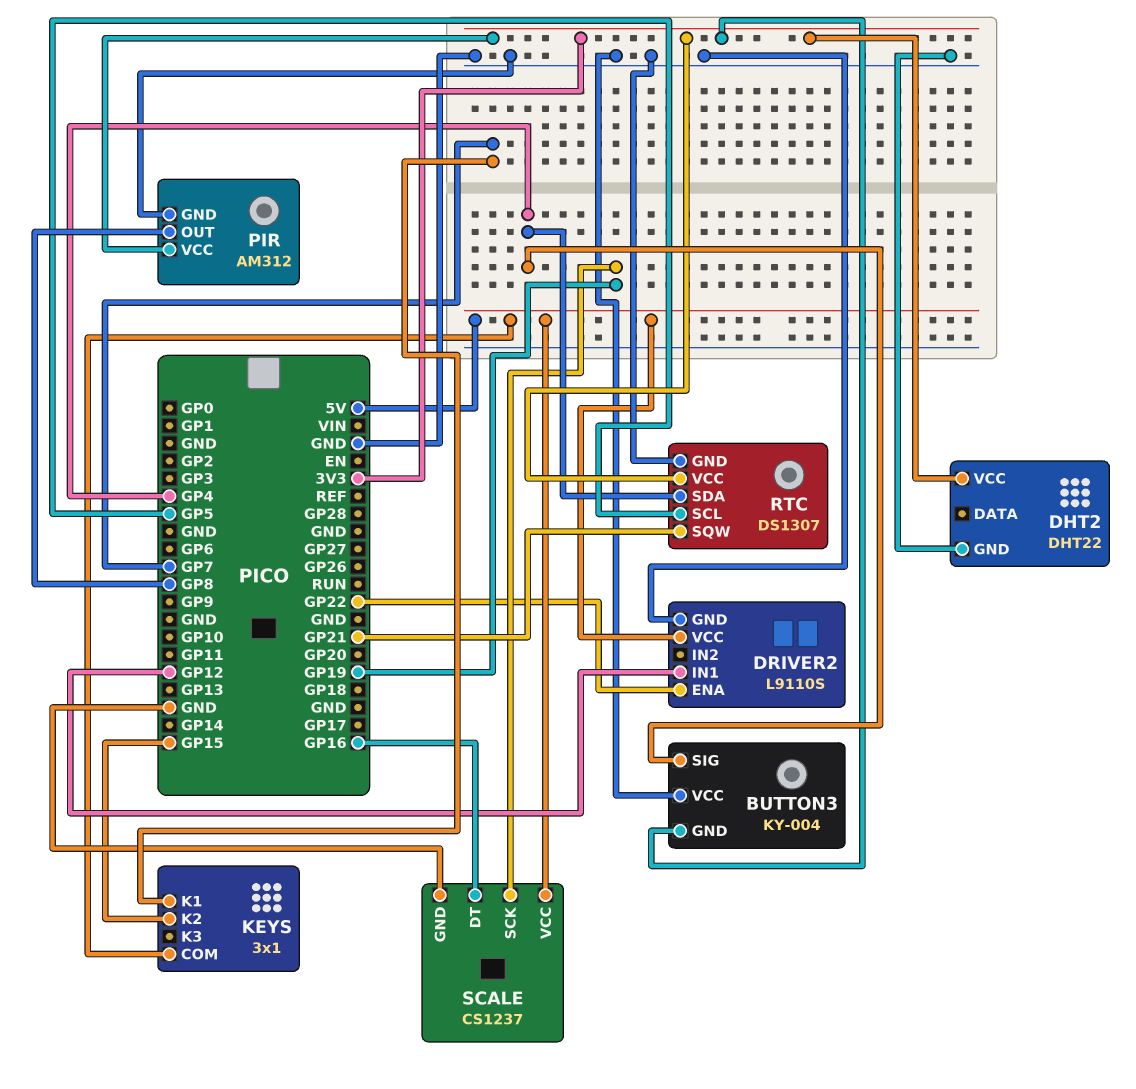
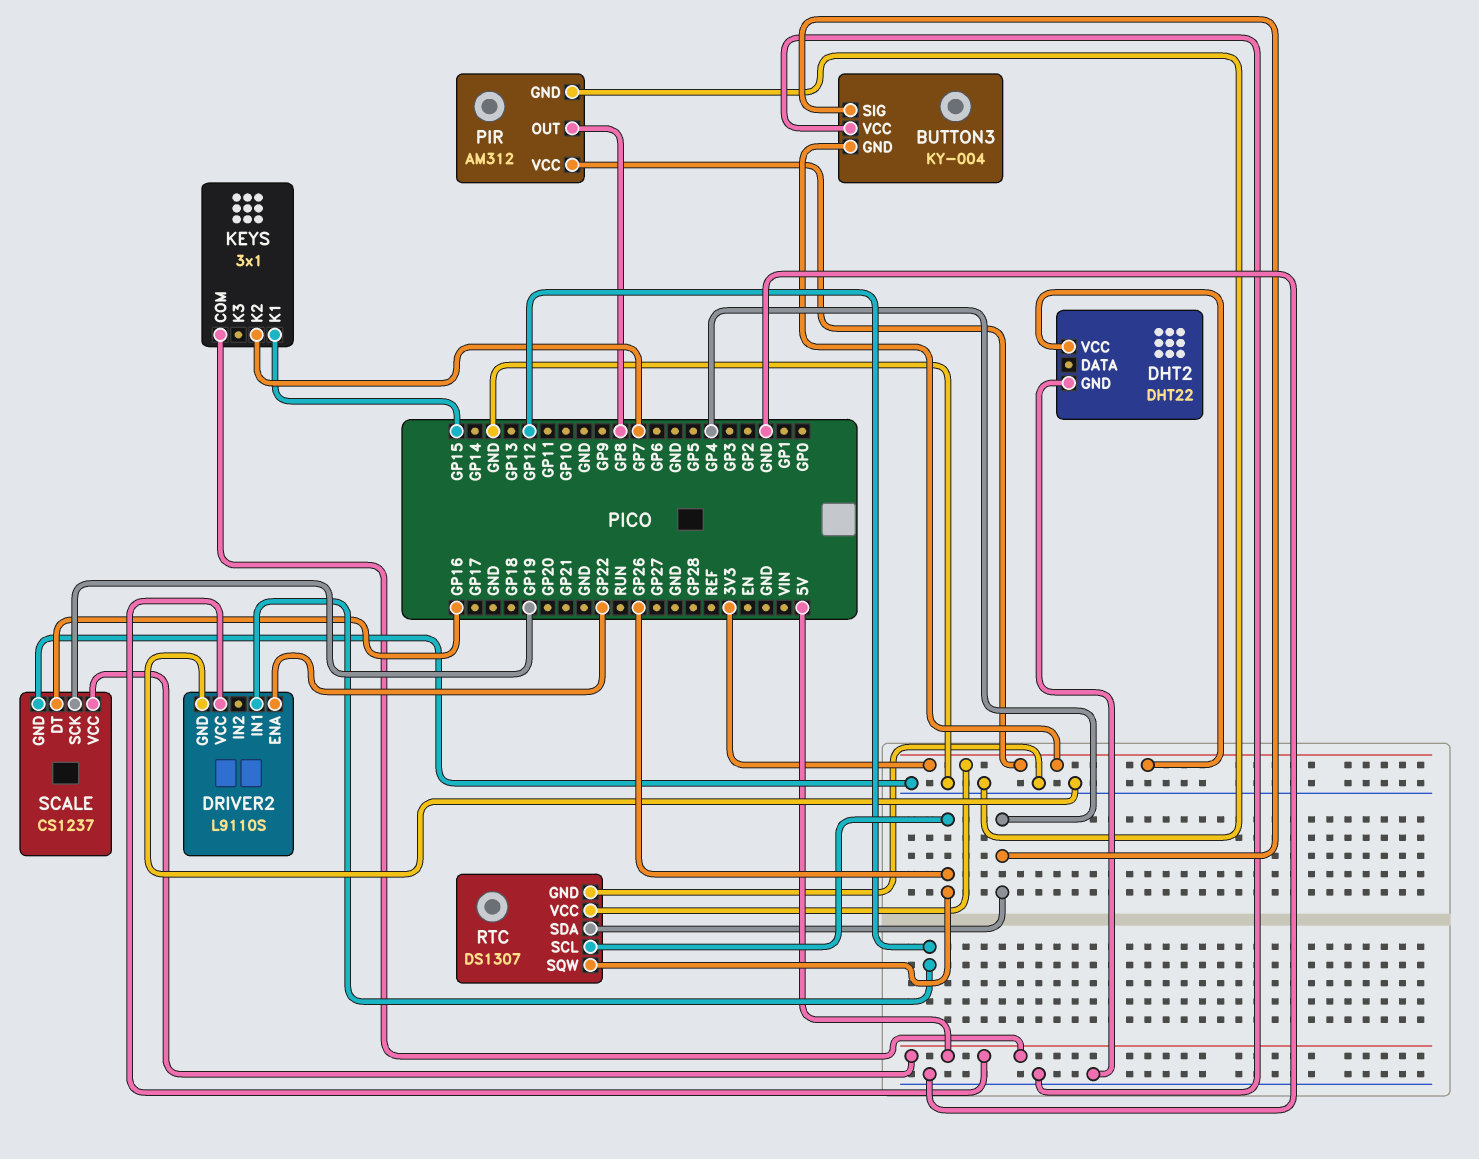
KEYS pin K1: GP7 -> GP15
KEYS pin K2: GP15 -> GP7
RTC pin SCL: GP5 -> GP26
RTC pin SQW: GP21 -> GP26

